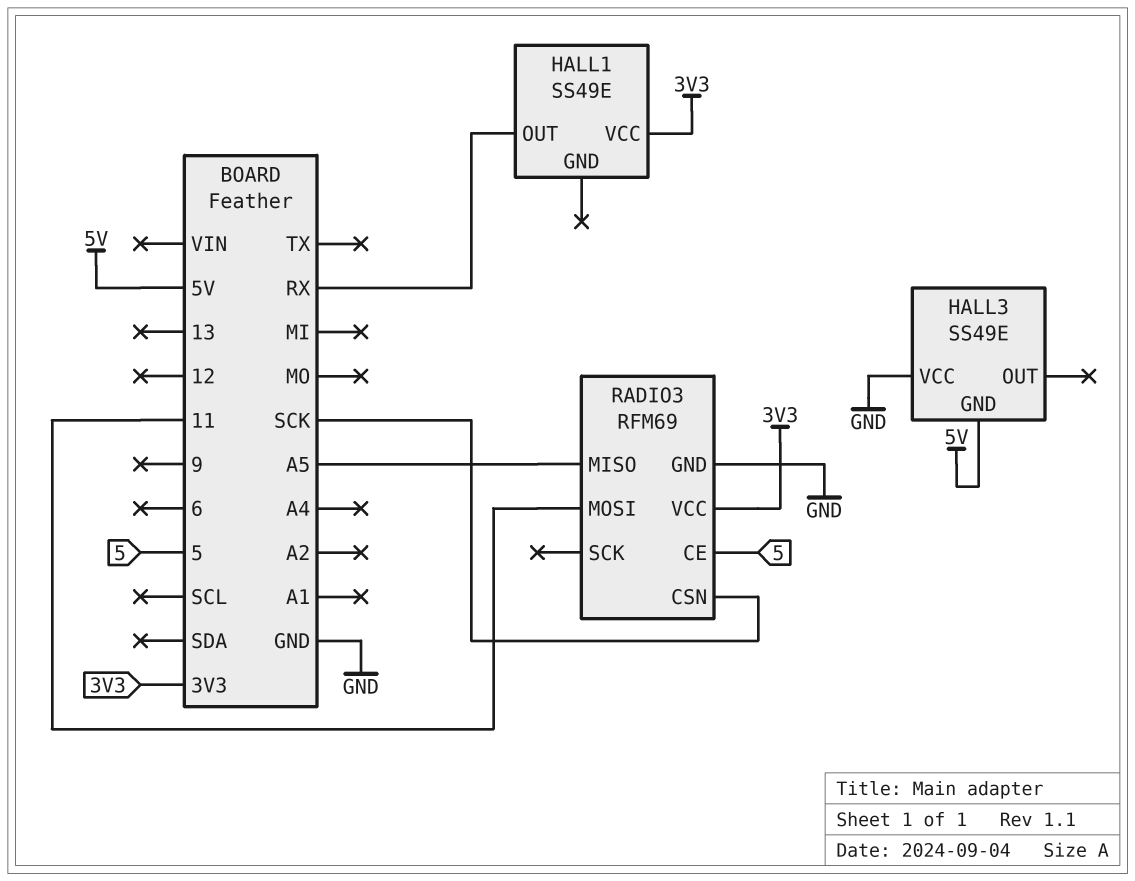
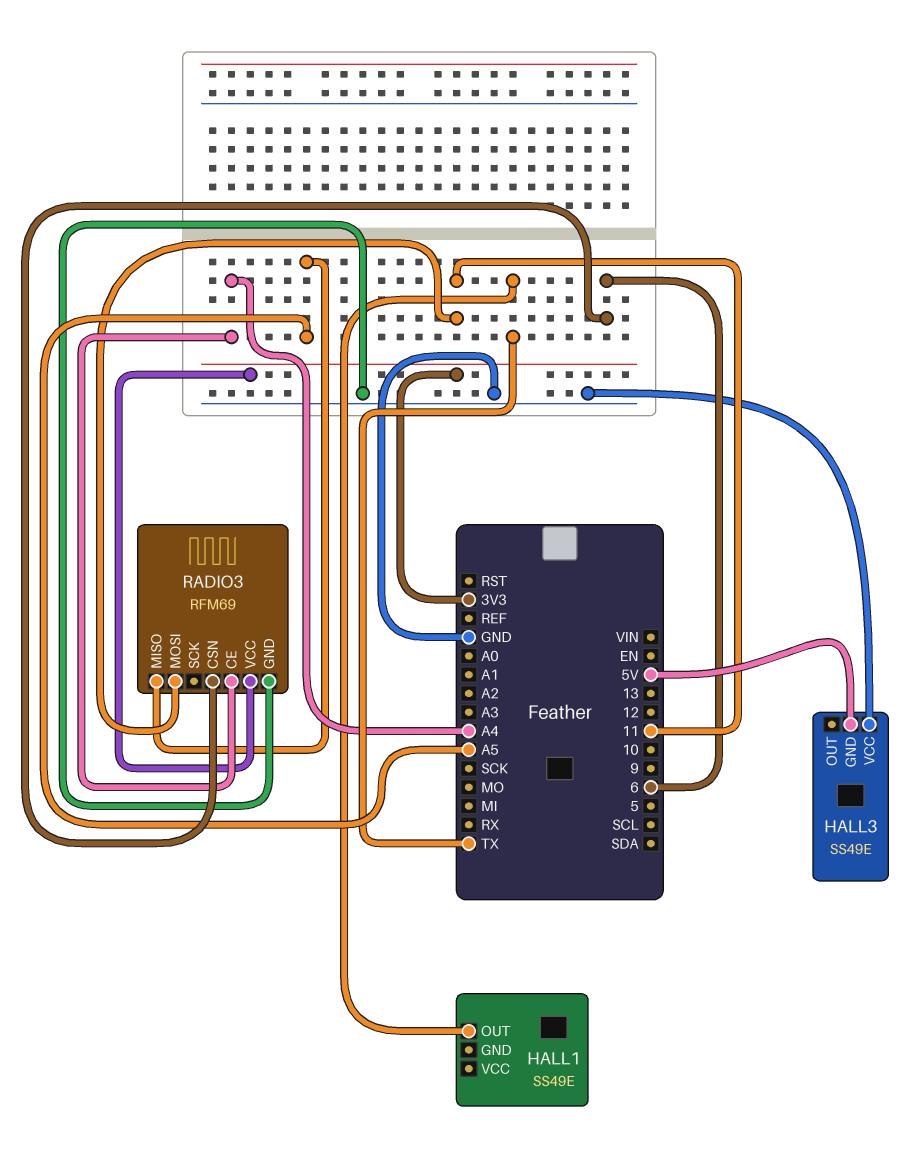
HALL1 pin OUT: RX -> TX
HALL1 pin VCC: 3V3 -> none
RADIO3 pin CE: 5 -> A4
RADIO3 pin CSN: SCK -> 6

